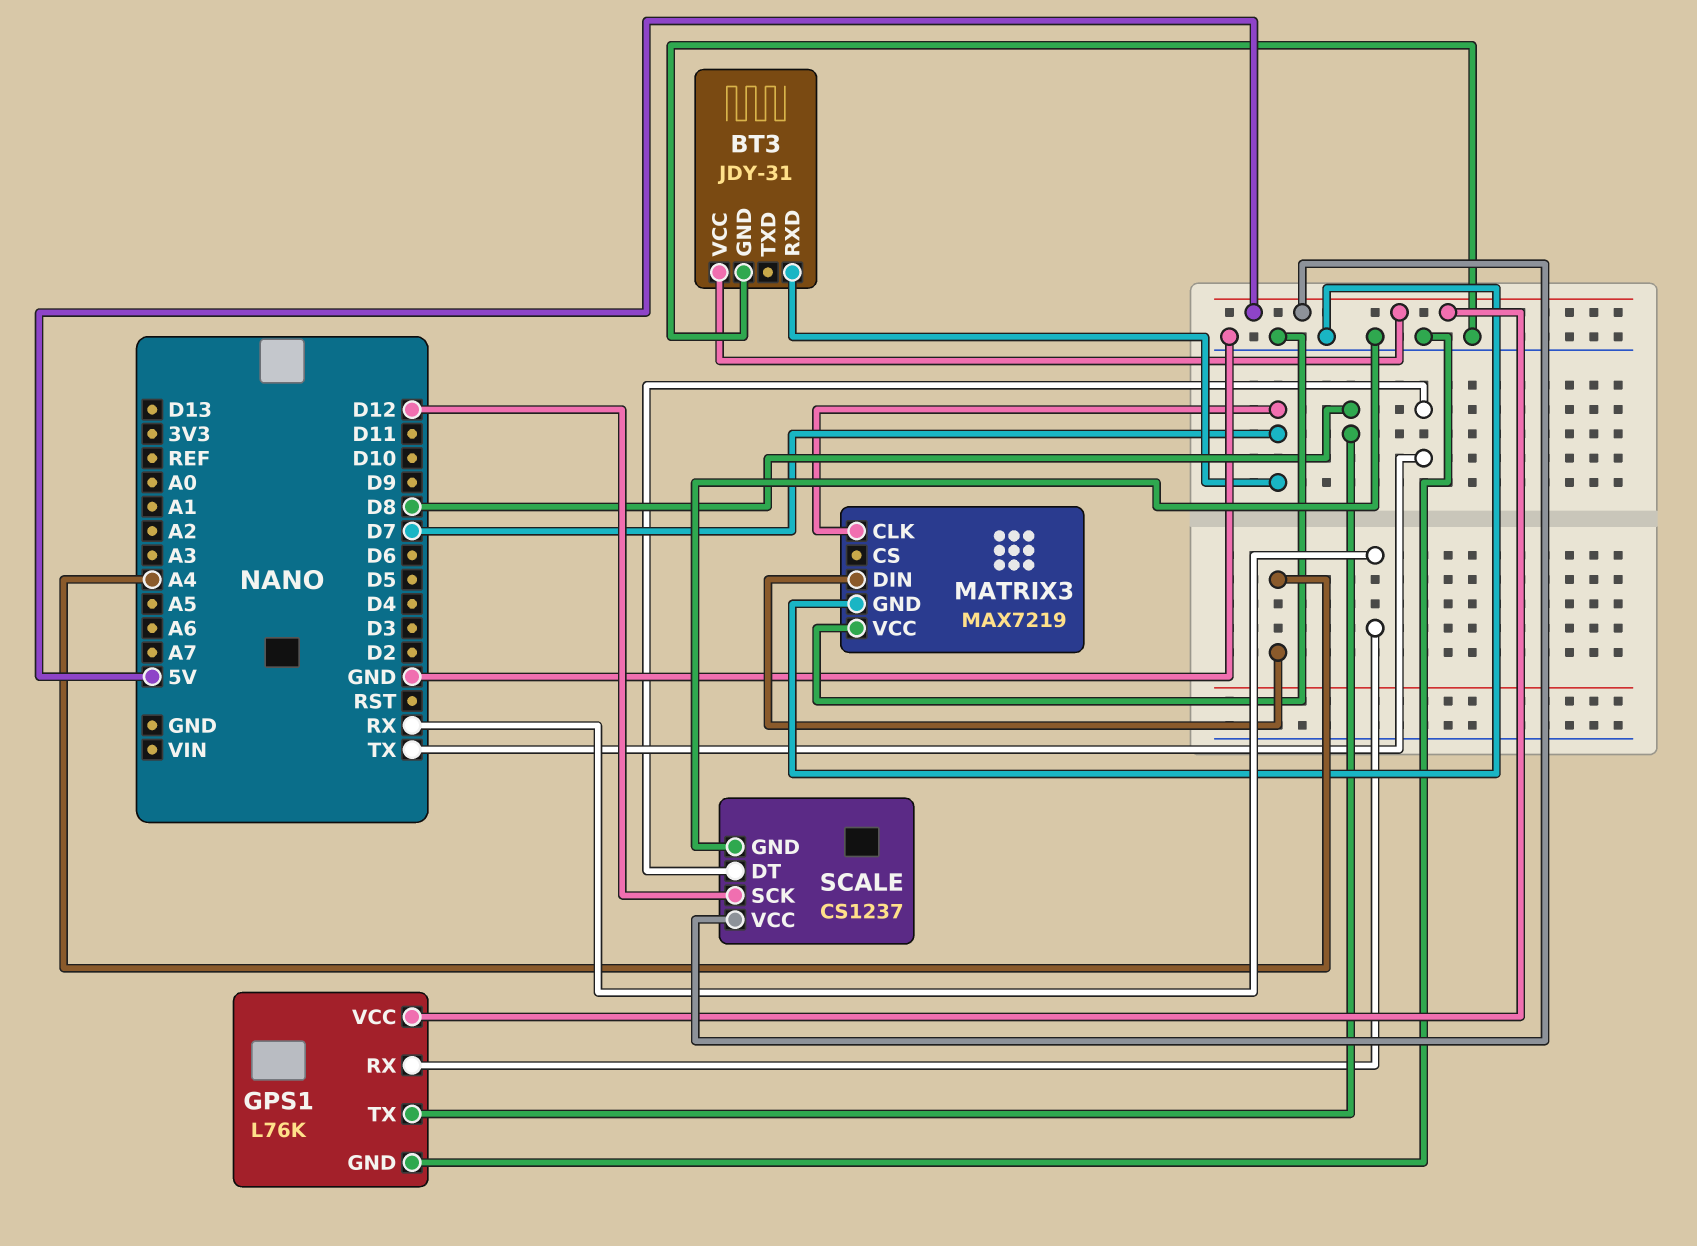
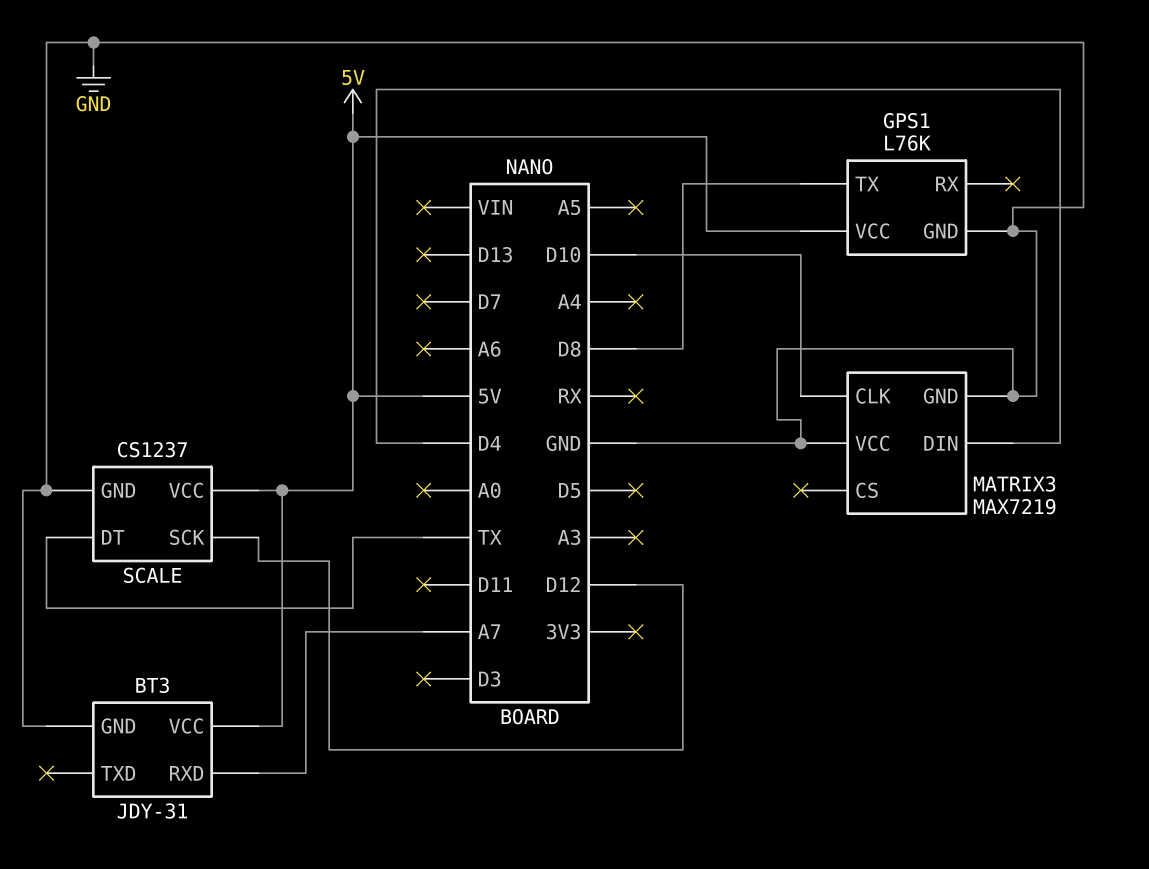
BT3 pin RXD: D7 -> A7
GPS1 pin RX: RX -> none
MATRIX3 pin CLK: D7 -> D10
MATRIX3 pin DIN: A4 -> D4

